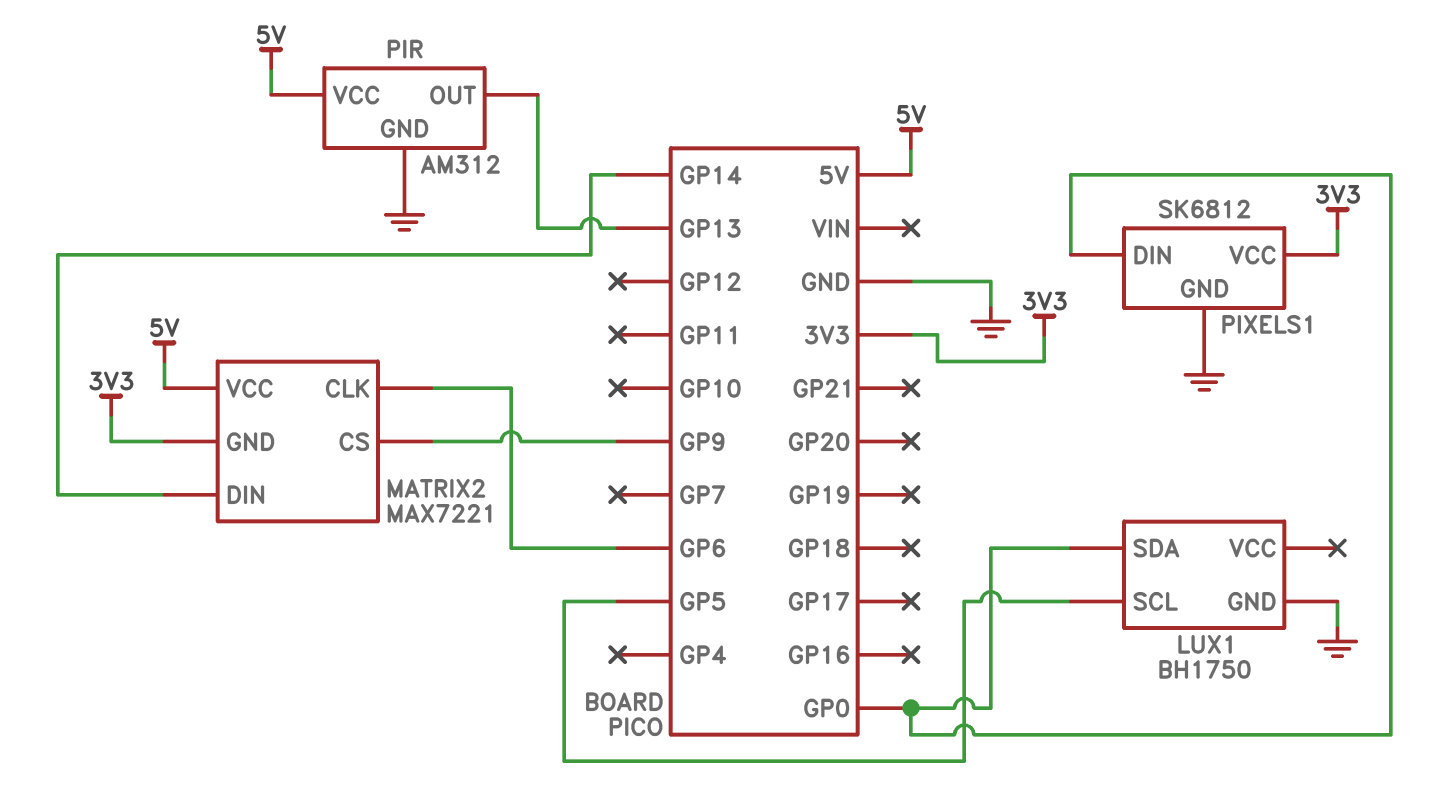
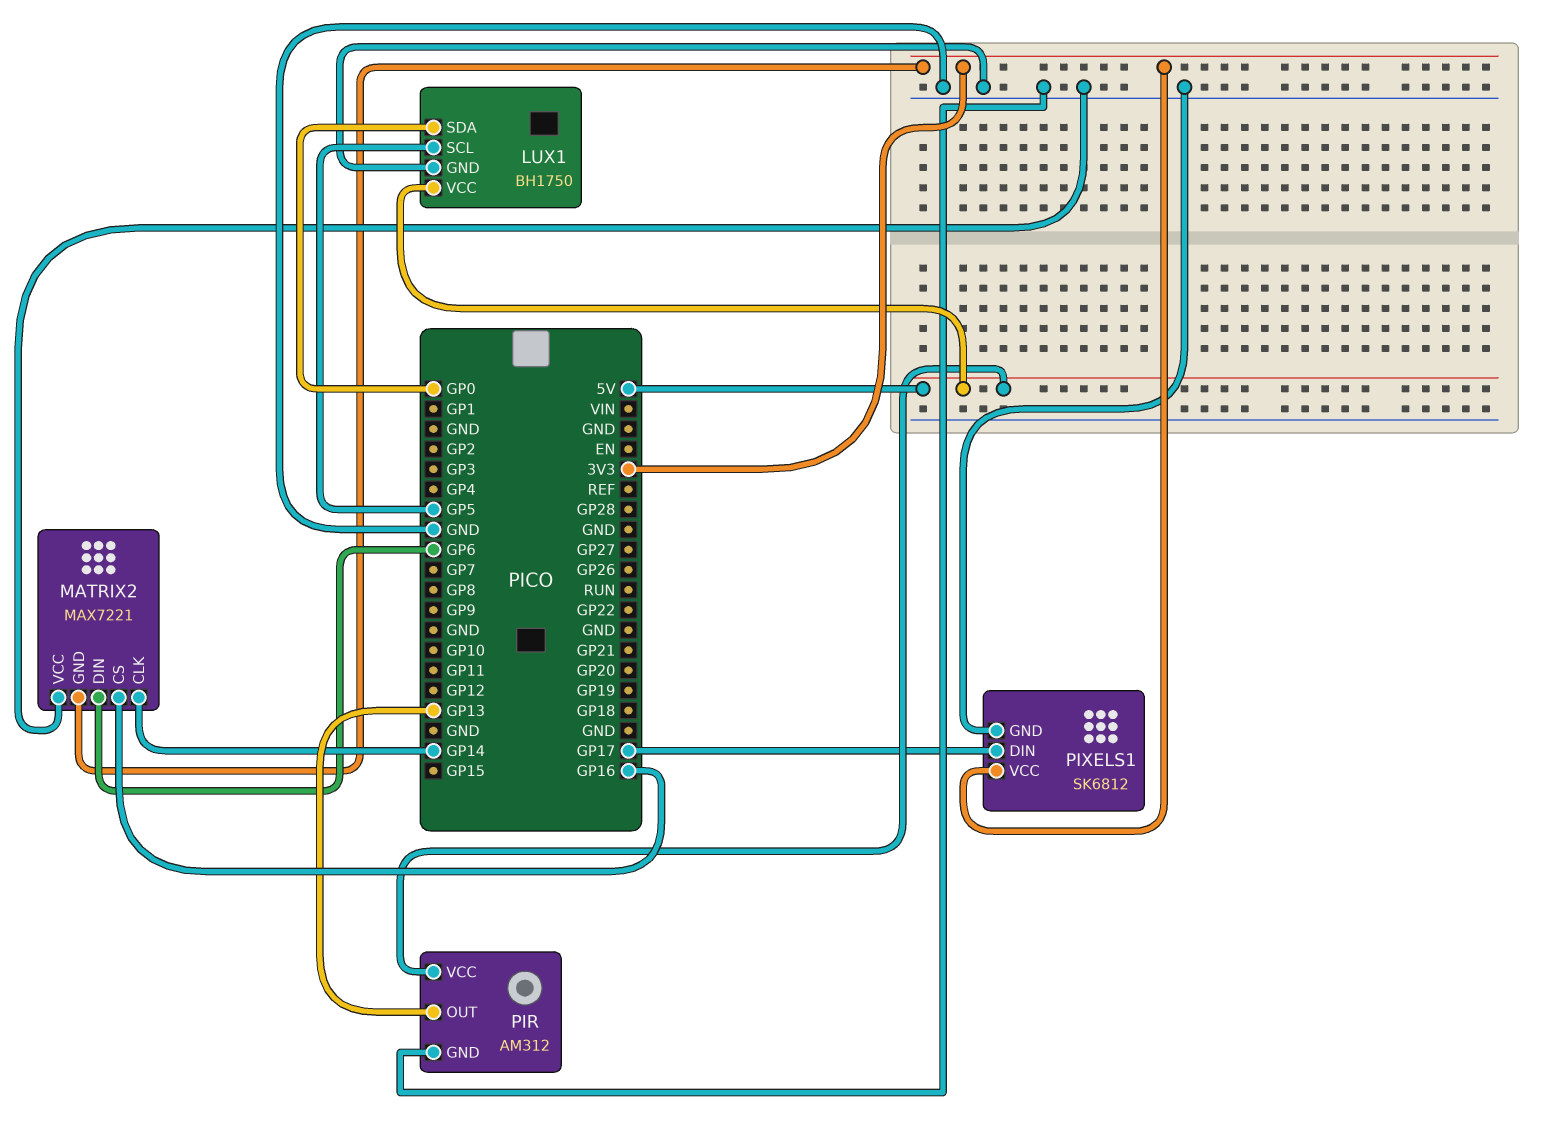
LUX1 pin VCC: none -> 5V
MATRIX2 pin CLK: GP6 -> GP14
MATRIX2 pin CS: GP9 -> GP16
MATRIX2 pin DIN: GP14 -> GP6
MATRIX2 pin VCC: 5V -> GND
PIXELS1 pin DIN: GP0 -> GP17

